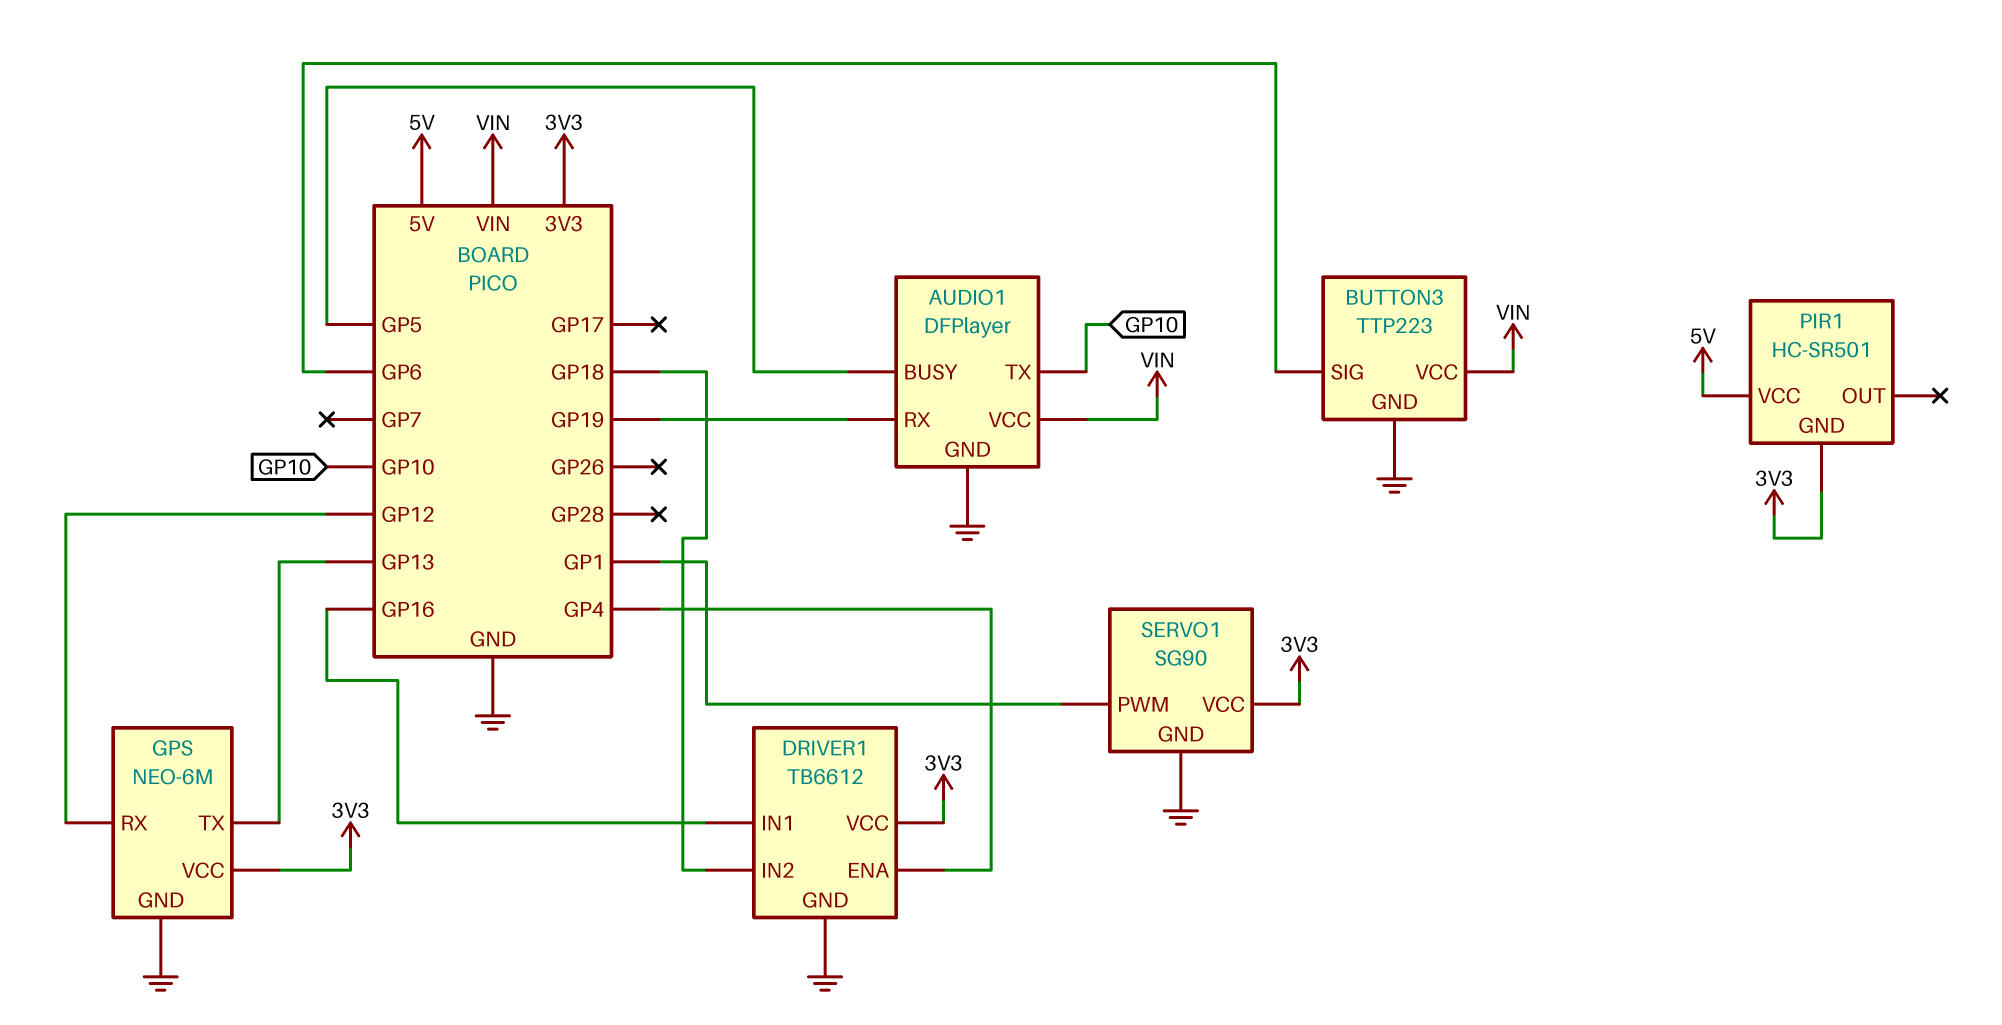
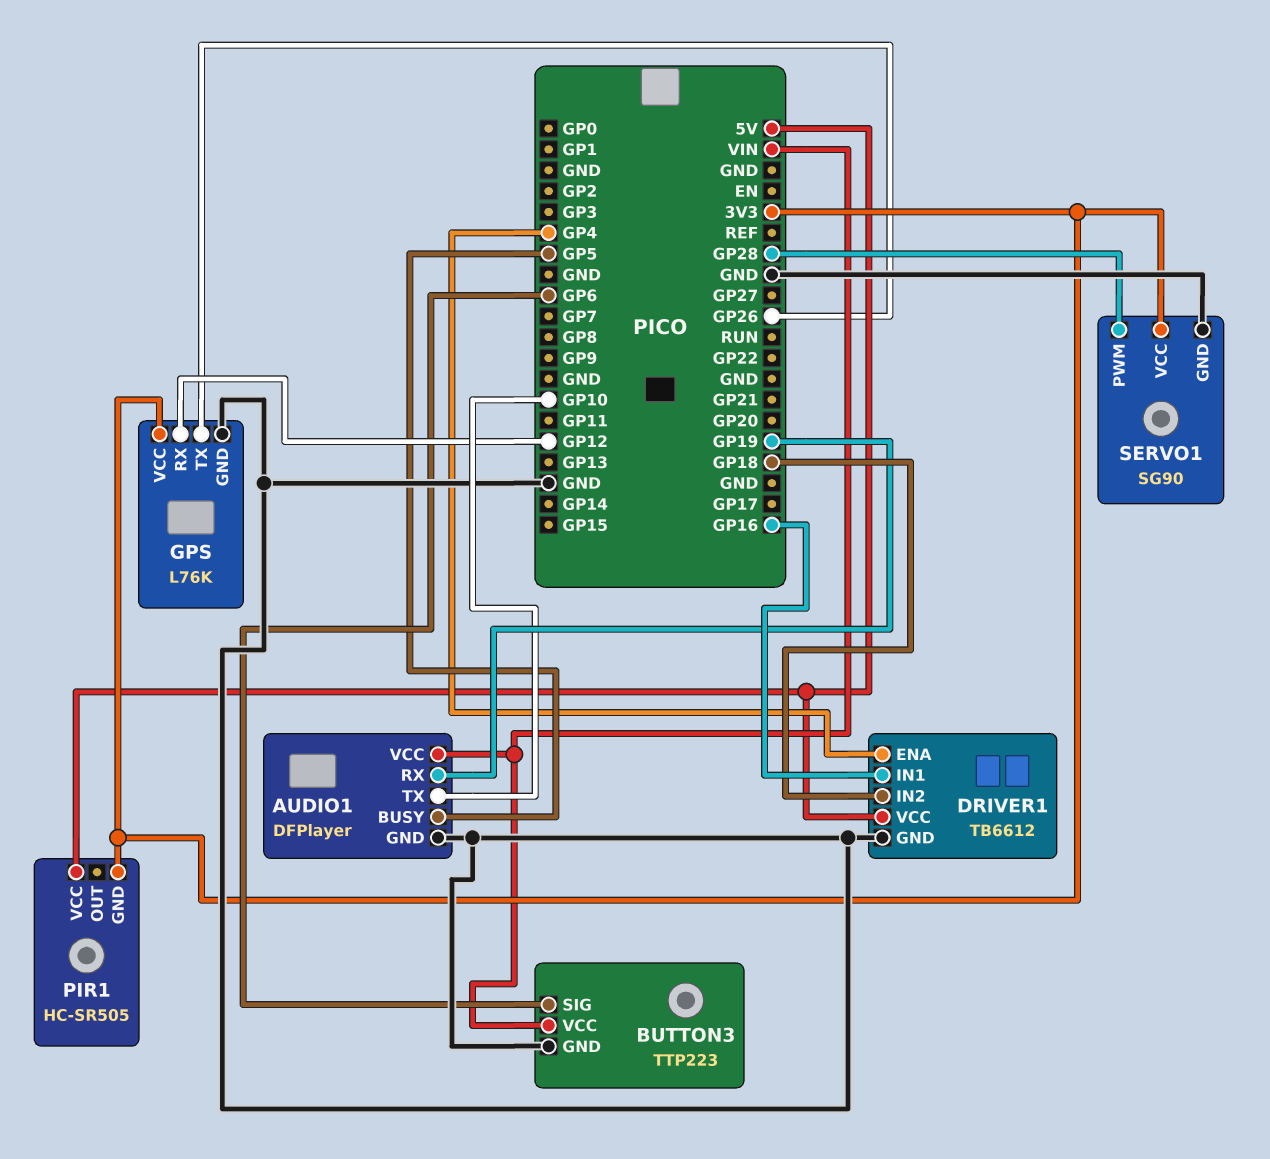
DRIVER1 pin VCC: 3V3 -> 5V
GPS: NEO-6M -> L76K
GPS pin TX: GP13 -> GP26
PIR1: HC-SR501 -> HC-SR505
SERVO1 pin PWM: GP1 -> GP28

